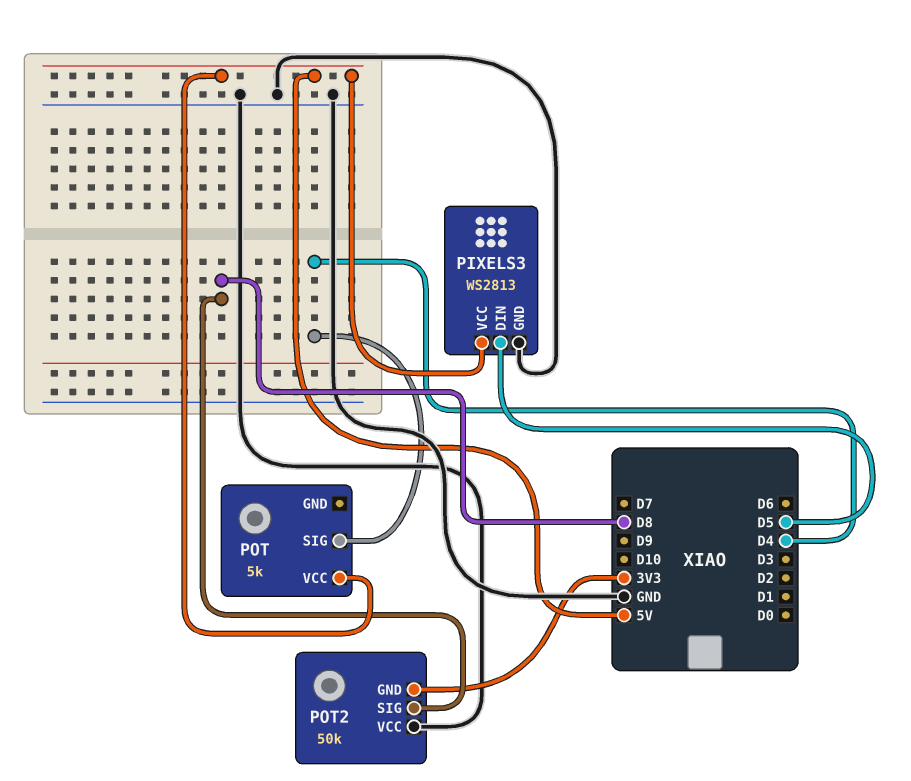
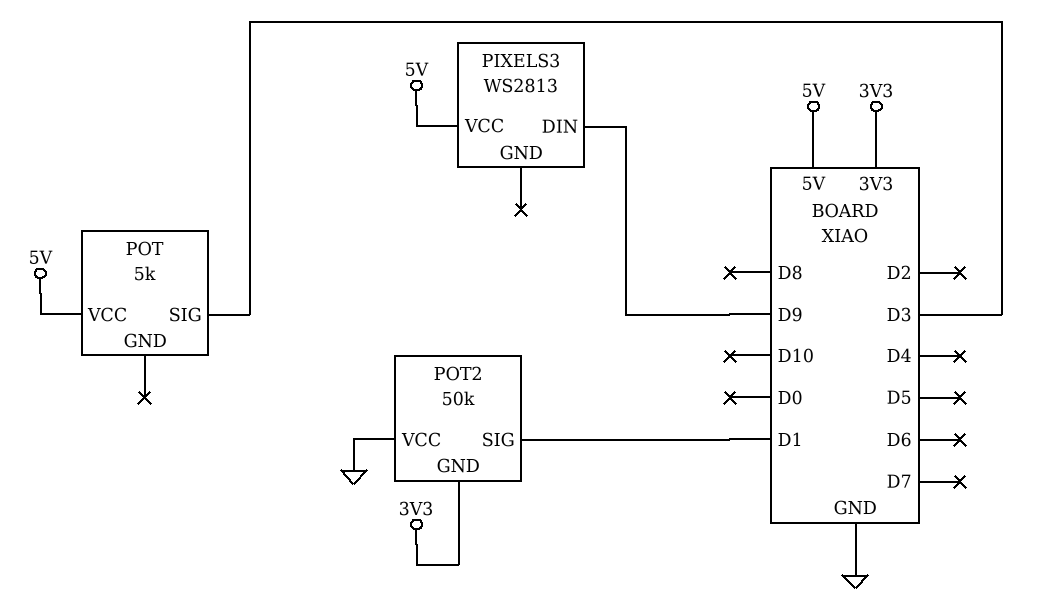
PIXELS3 pin DIN: D5 -> D9
PIXELS3 pin GND: GND -> none
POT pin SIG: D4 -> D3
POT2 pin SIG: D8 -> D1

